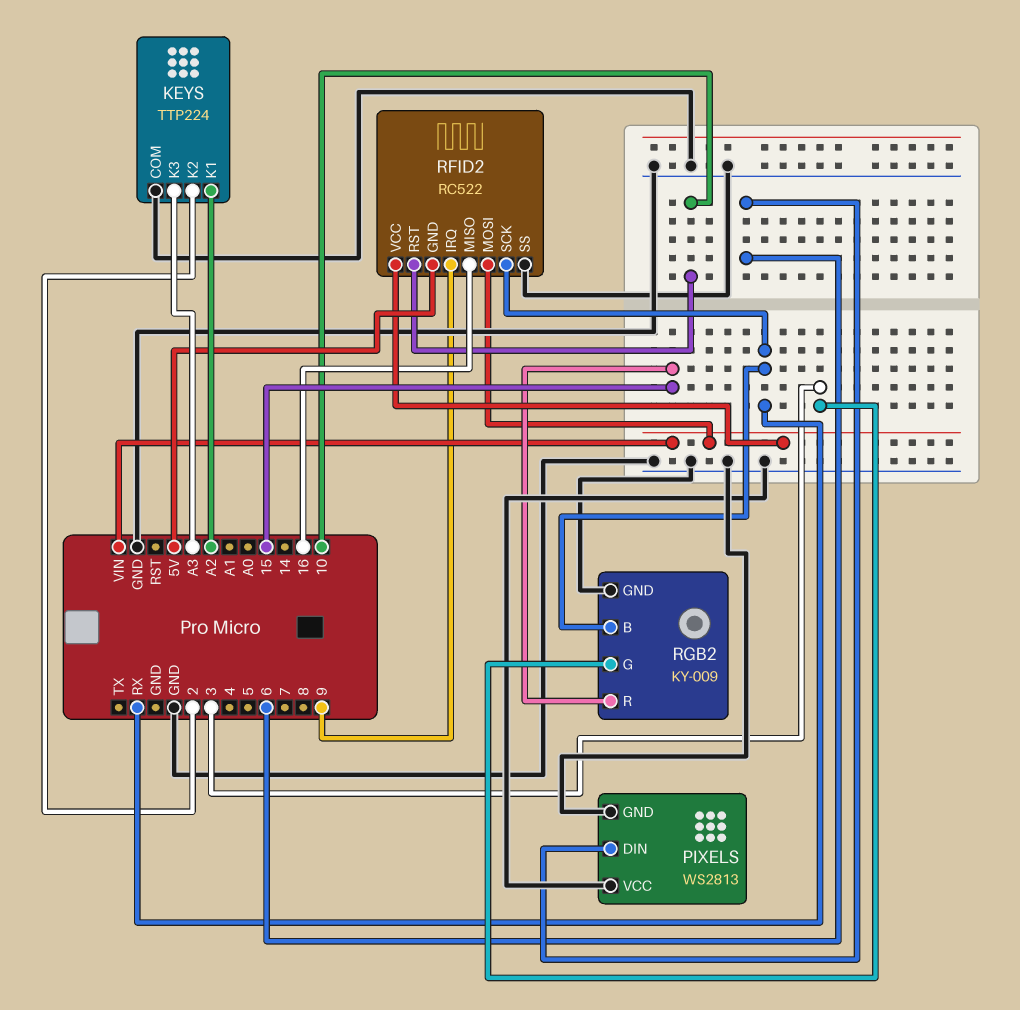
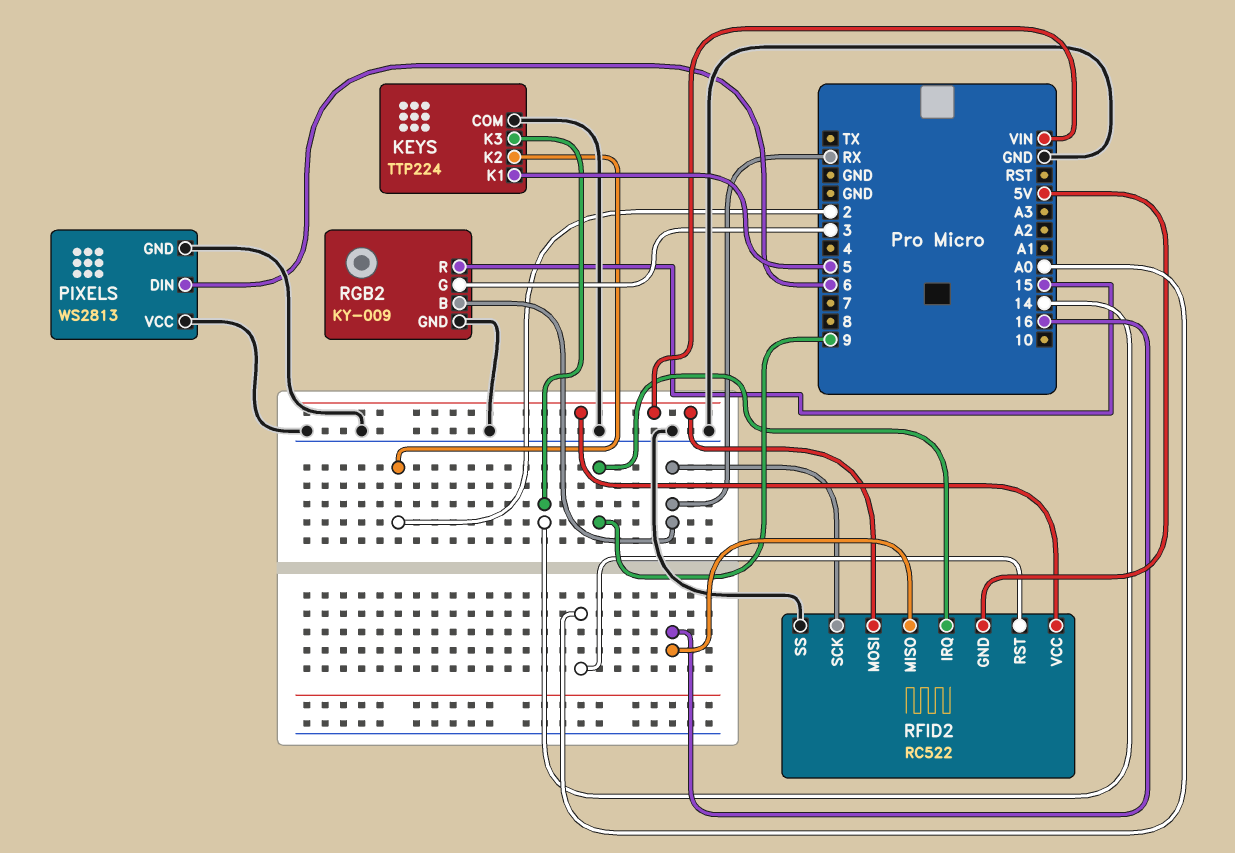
KEYS pin K1: A2 -> 5
KEYS pin K3: A3 -> 14
RFID2 pin RST: 10 -> A0

